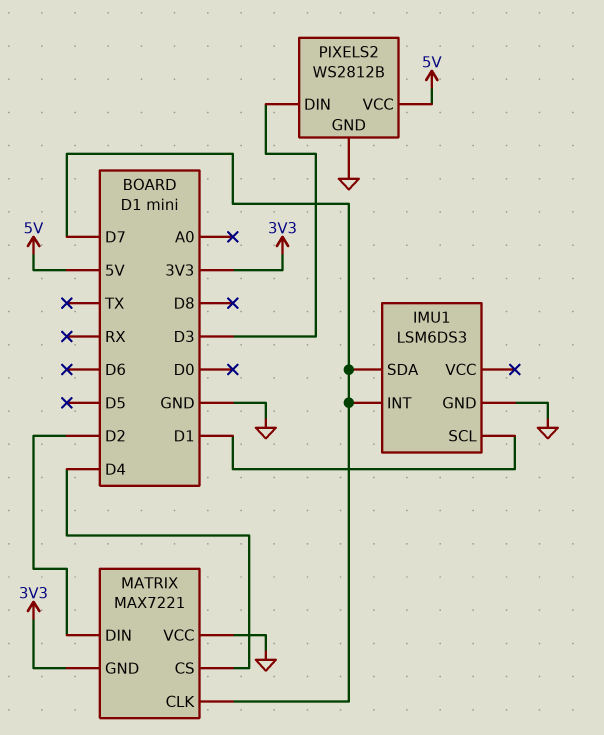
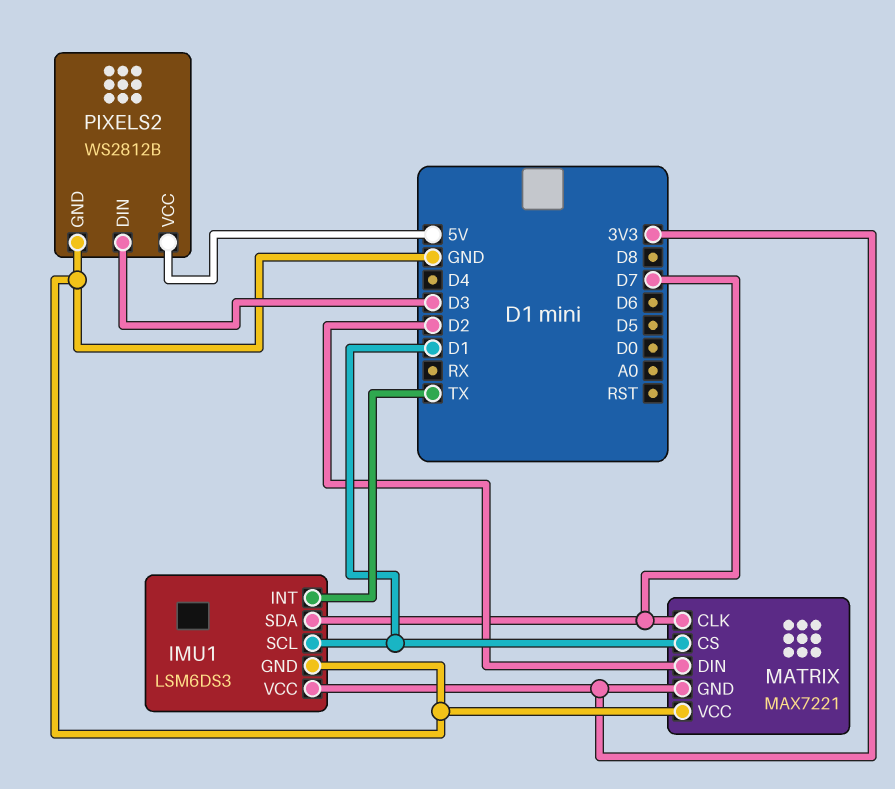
IMU1 pin INT: D7 -> TX
IMU1 pin VCC: none -> 3V3
MATRIX pin CS: D4 -> D1

